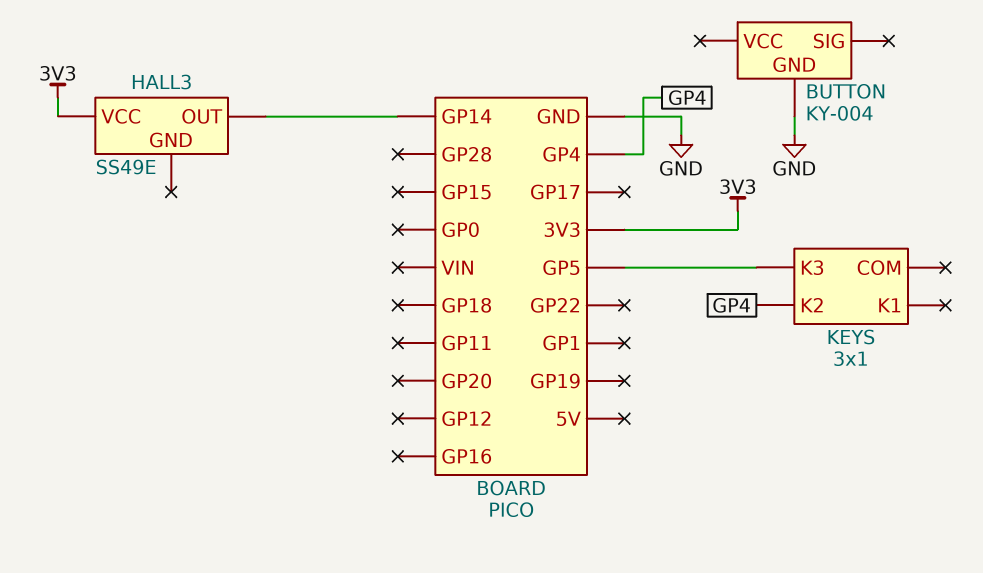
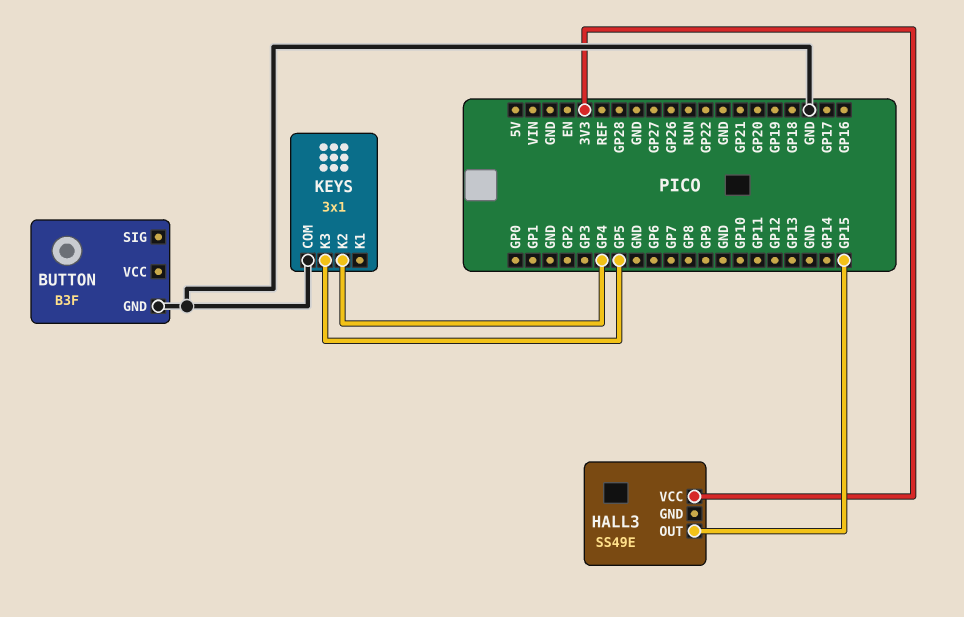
BUTTON: KY-004 -> B3F
HALL3 pin OUT: GP14 -> GP15
KEYS pin COM: none -> GND

